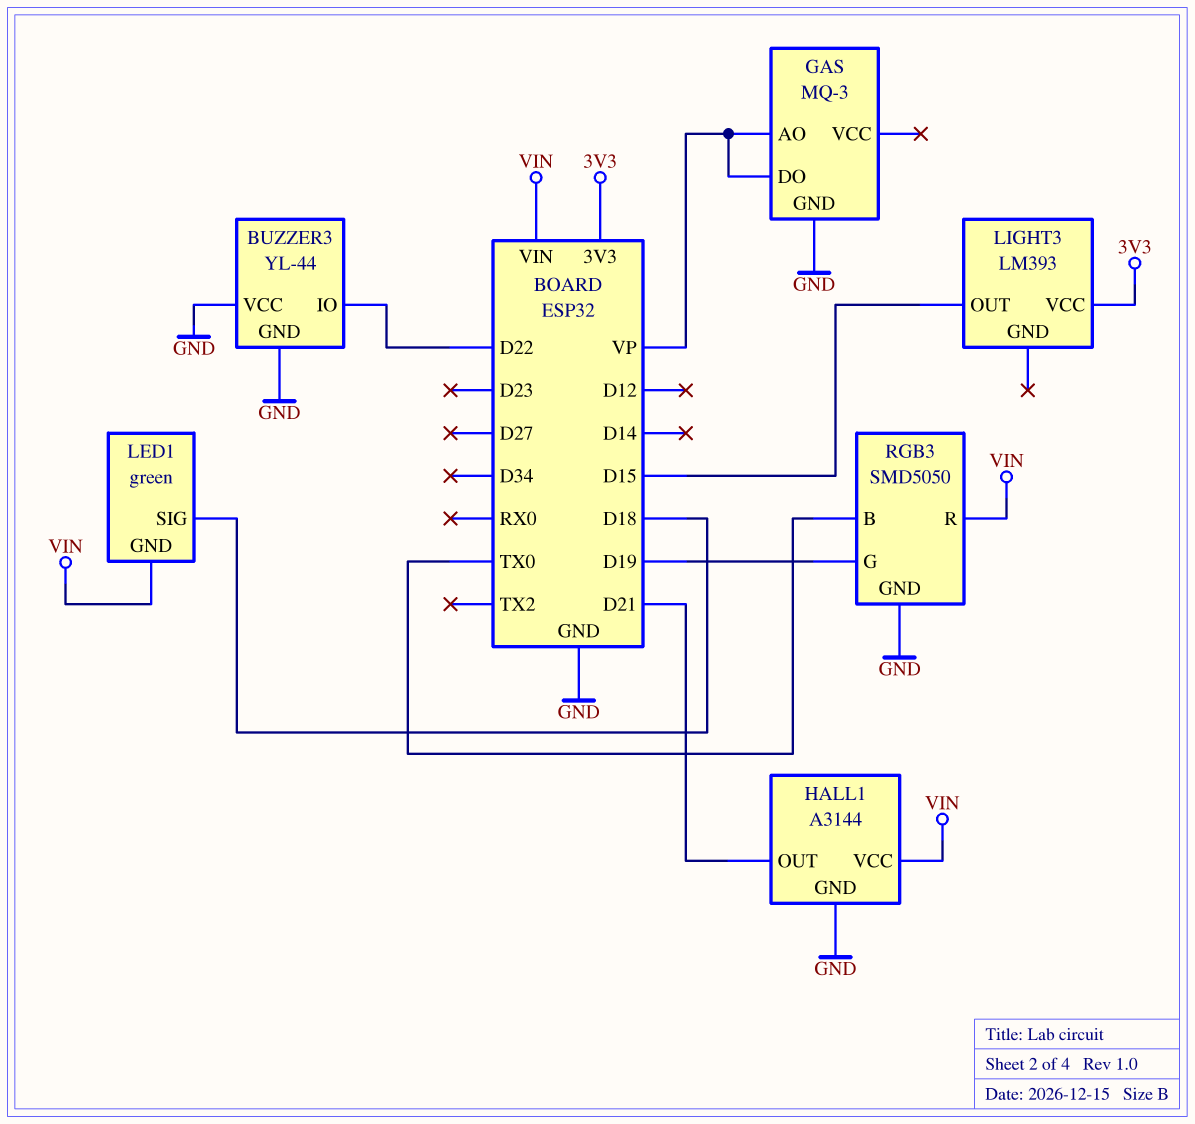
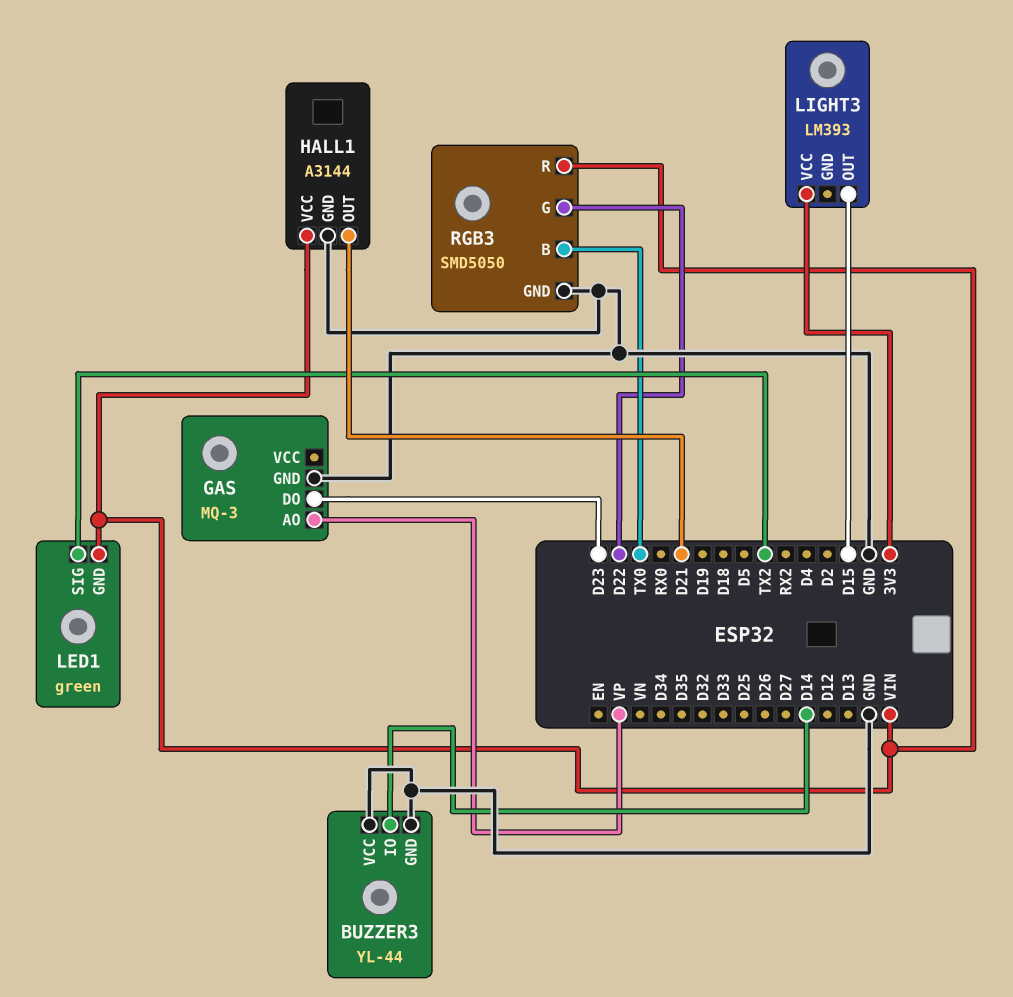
BUZZER3 pin IO: D22 -> D14
GAS pin DO: VP -> D23
LED1 pin SIG: D18 -> TX2
RGB3 pin G: D19 -> D22

